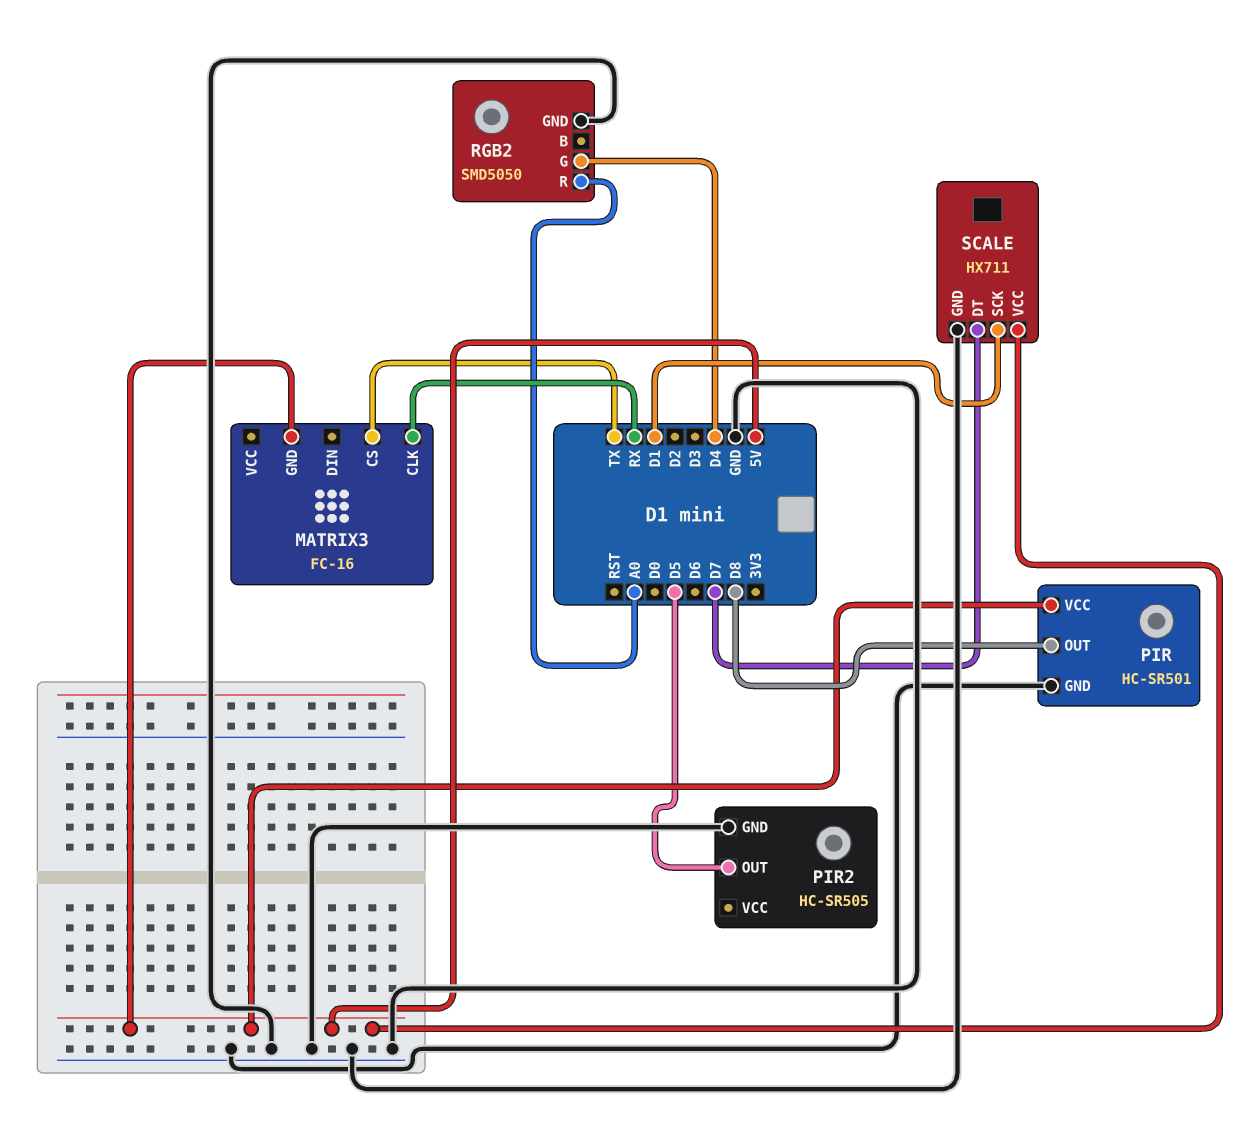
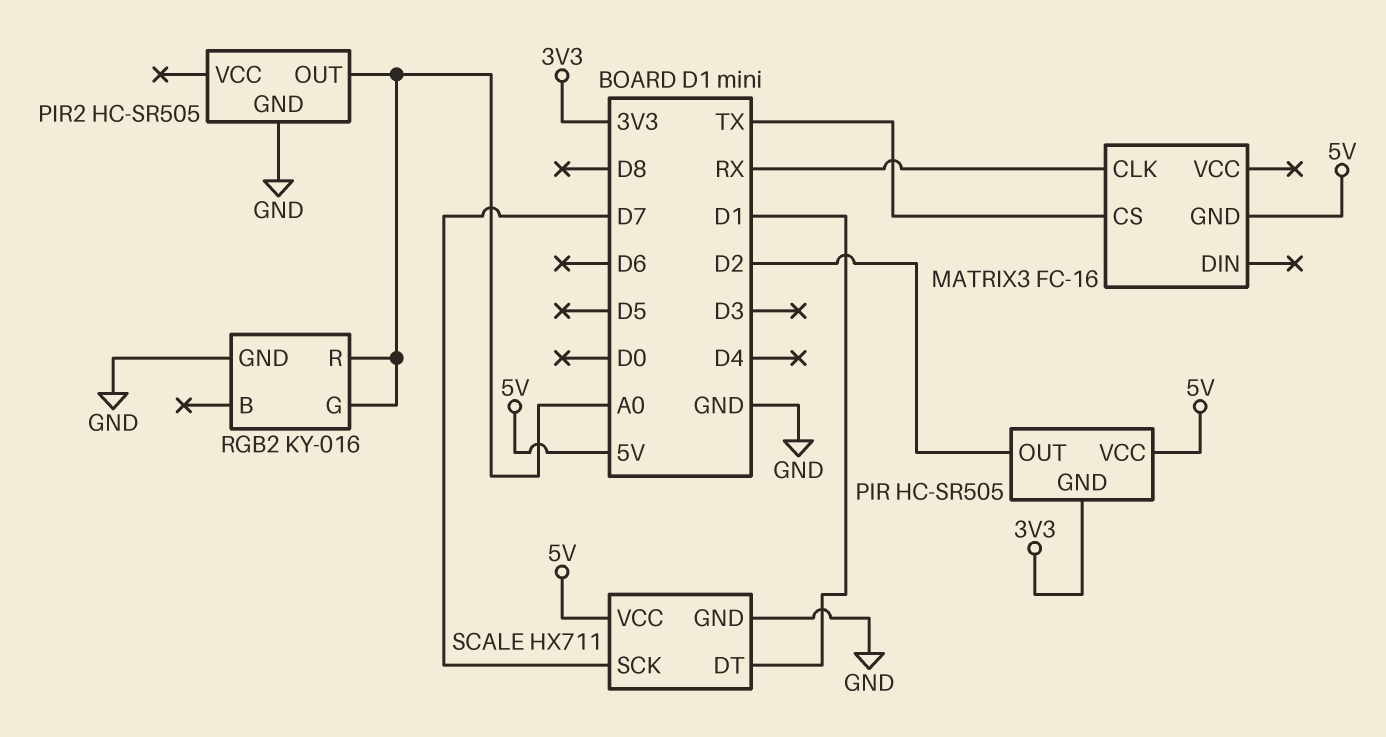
PIR: HC-SR501 -> HC-SR505
PIR pin GND: GND -> 3V3
PIR pin OUT: D8 -> D2
PIR2 pin OUT: D5 -> A0
RGB2: SMD5050 -> KY-016
RGB2 pin G: D4 -> A0
SCALE pin DT: D7 -> D1
SCALE pin SCK: D1 -> D7

